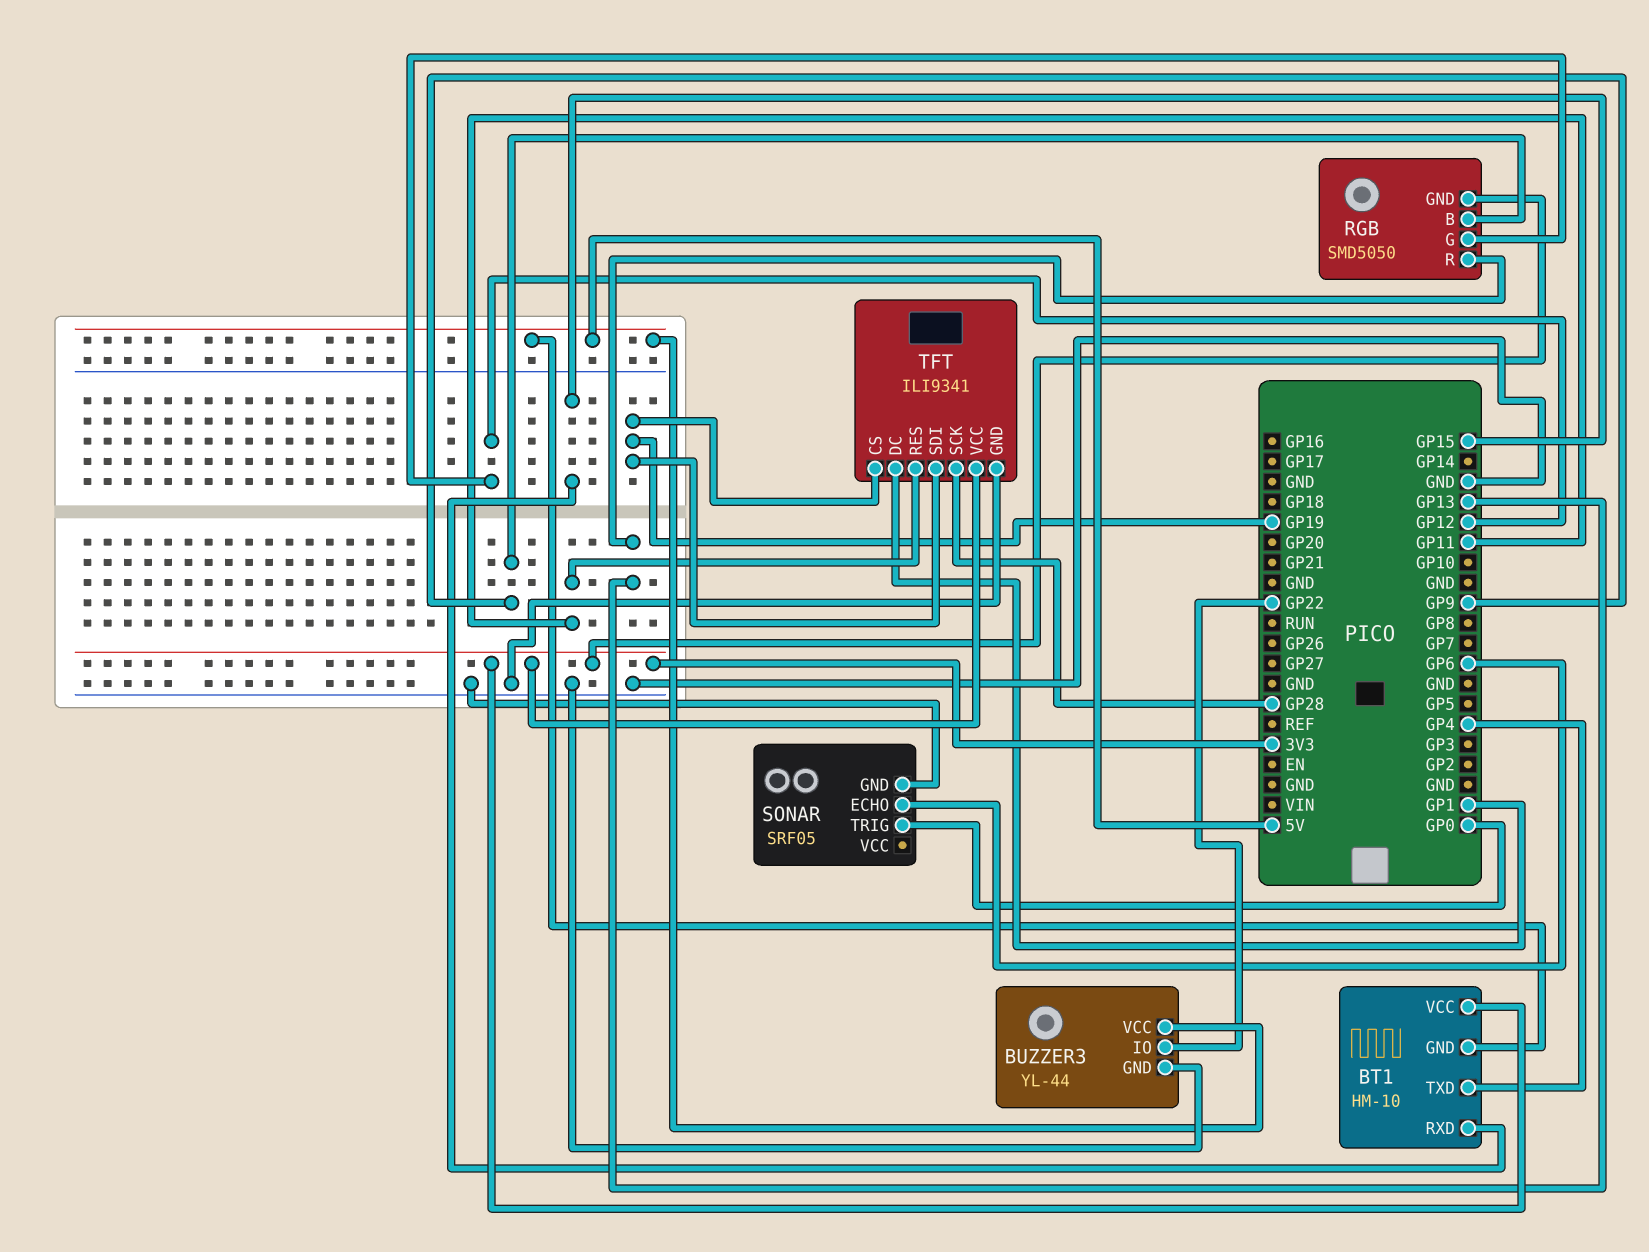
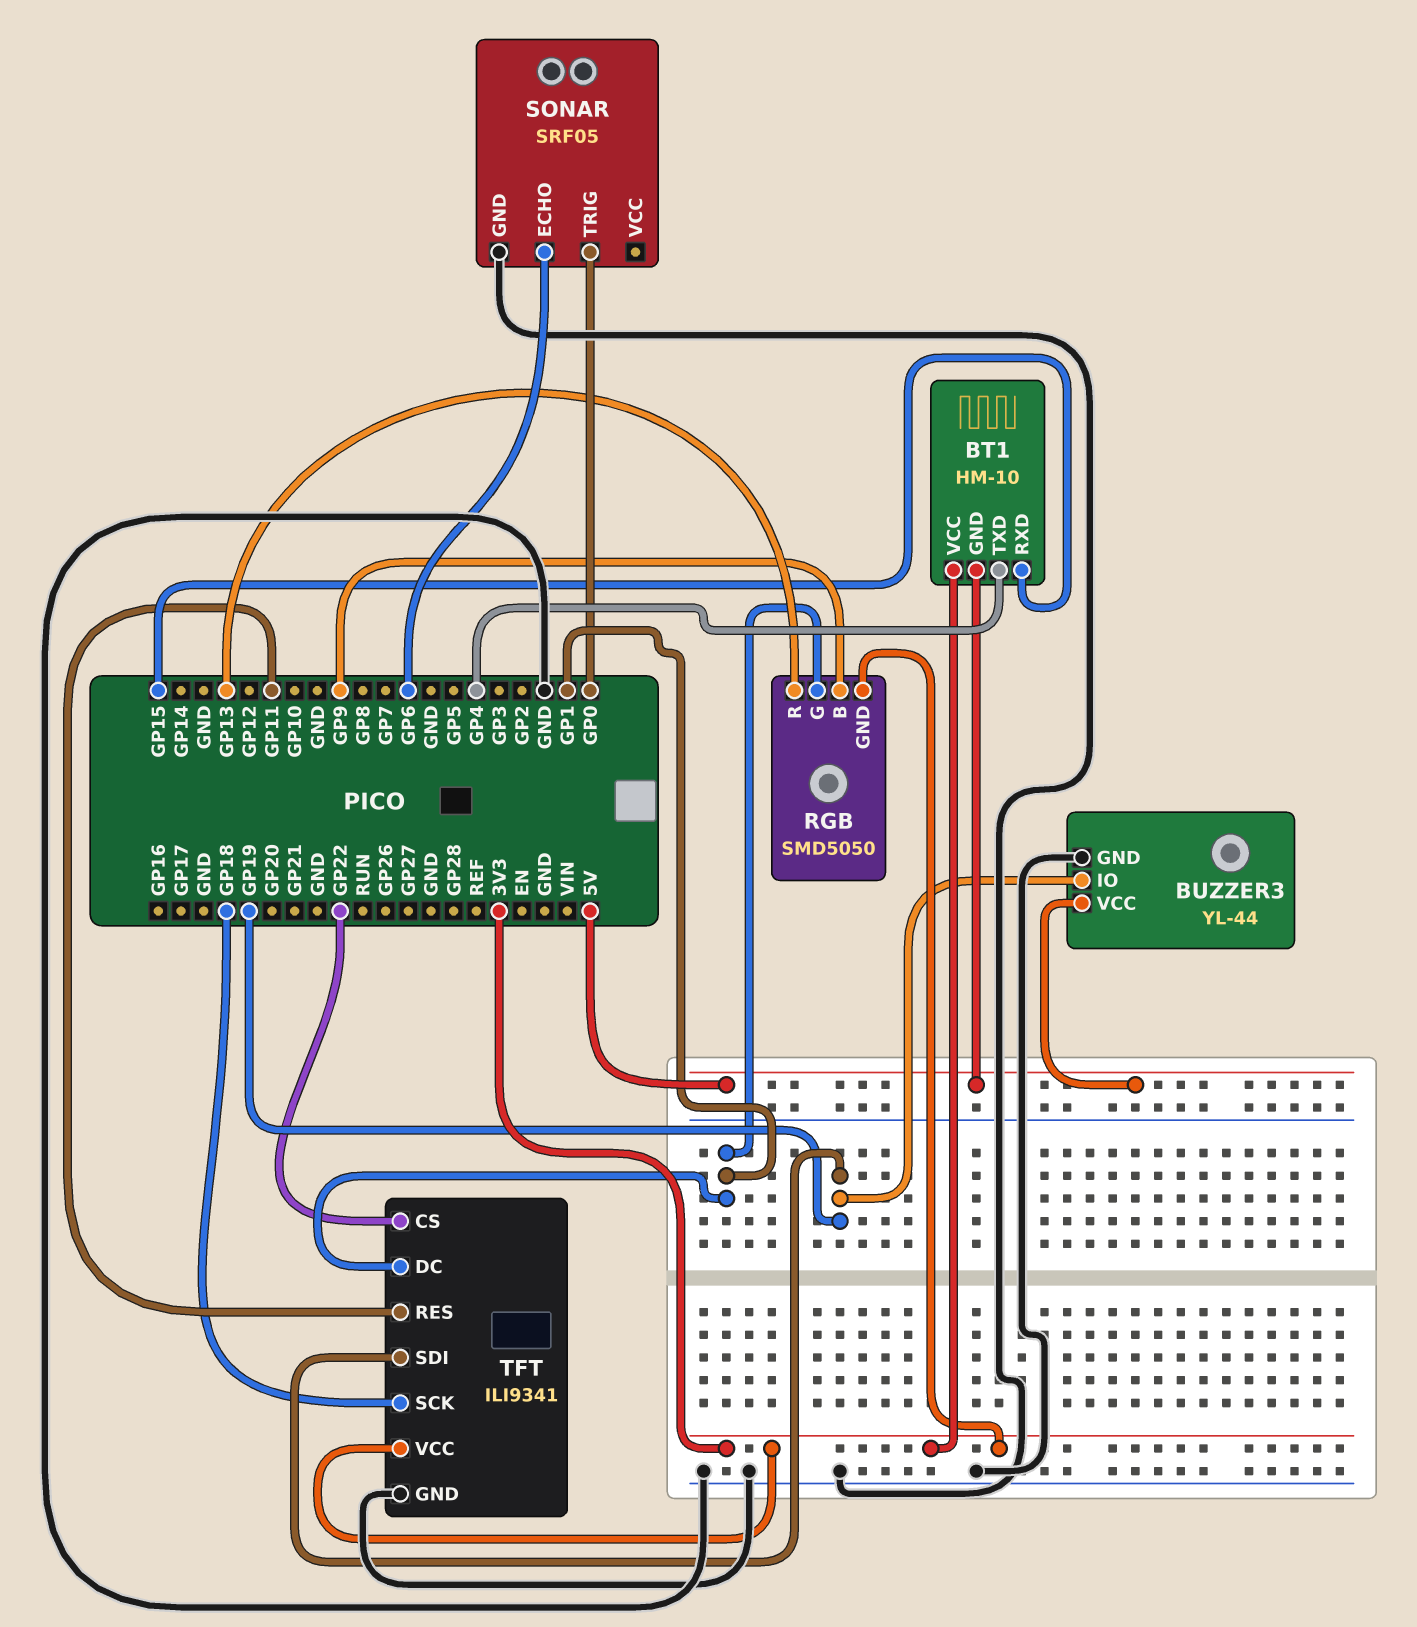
BUZZER3 pin IO: GP22 -> GP19
RGB pin G: GP12 -> GP1
TFT pin CS: GP19 -> GP22
TFT pin SCK: GP28 -> GP18

